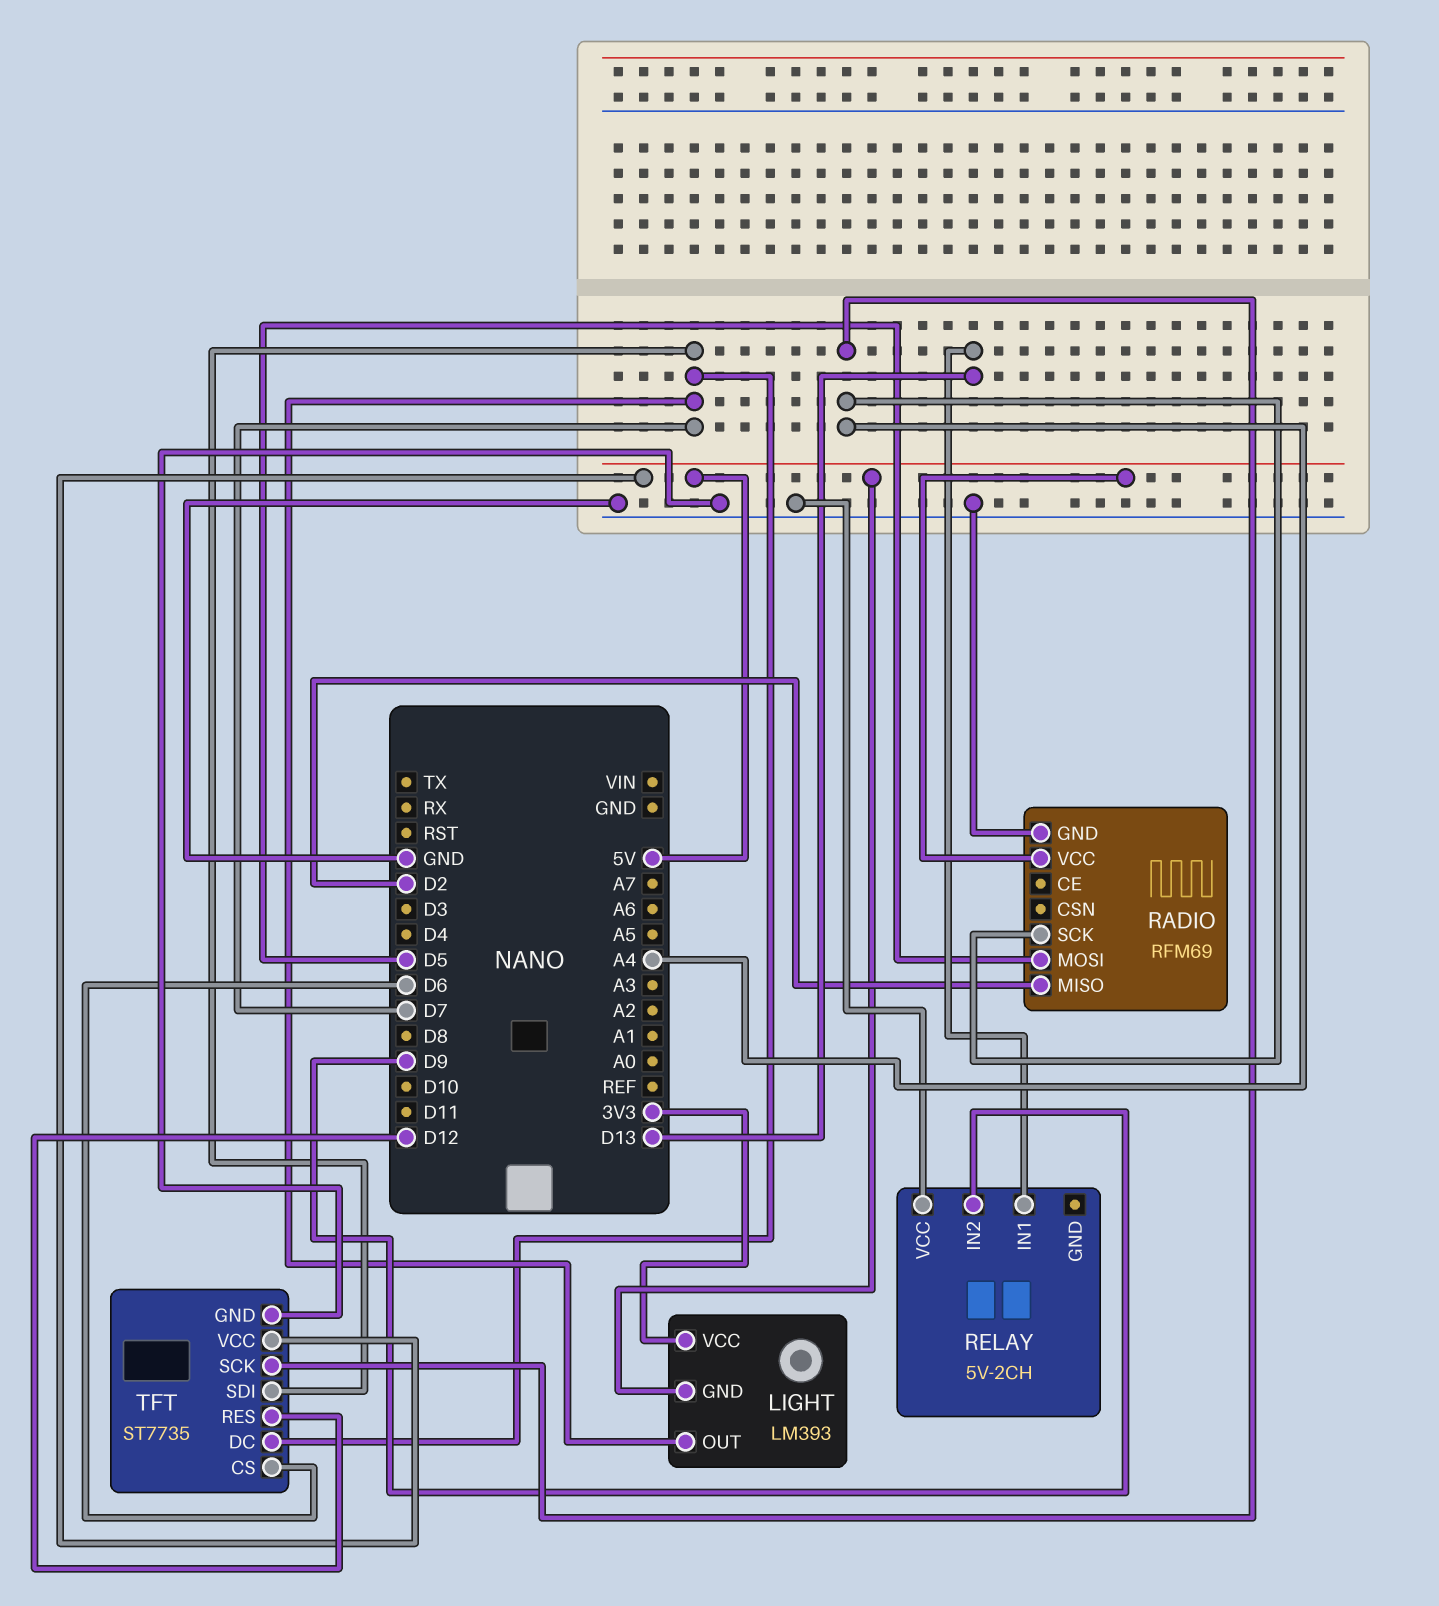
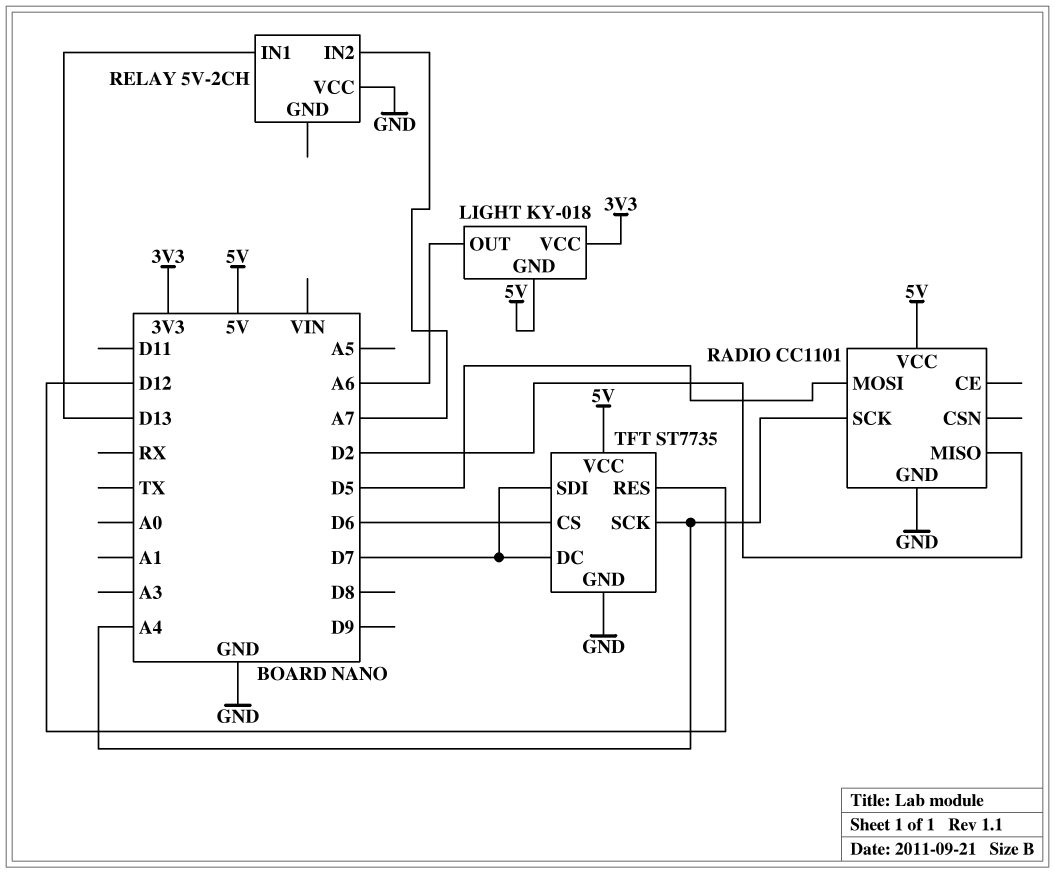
LIGHT: LM393 -> KY-018
LIGHT pin OUT: D7 -> A6
RADIO: RFM69 -> CC1101
RELAY pin IN2: D9 -> A7

